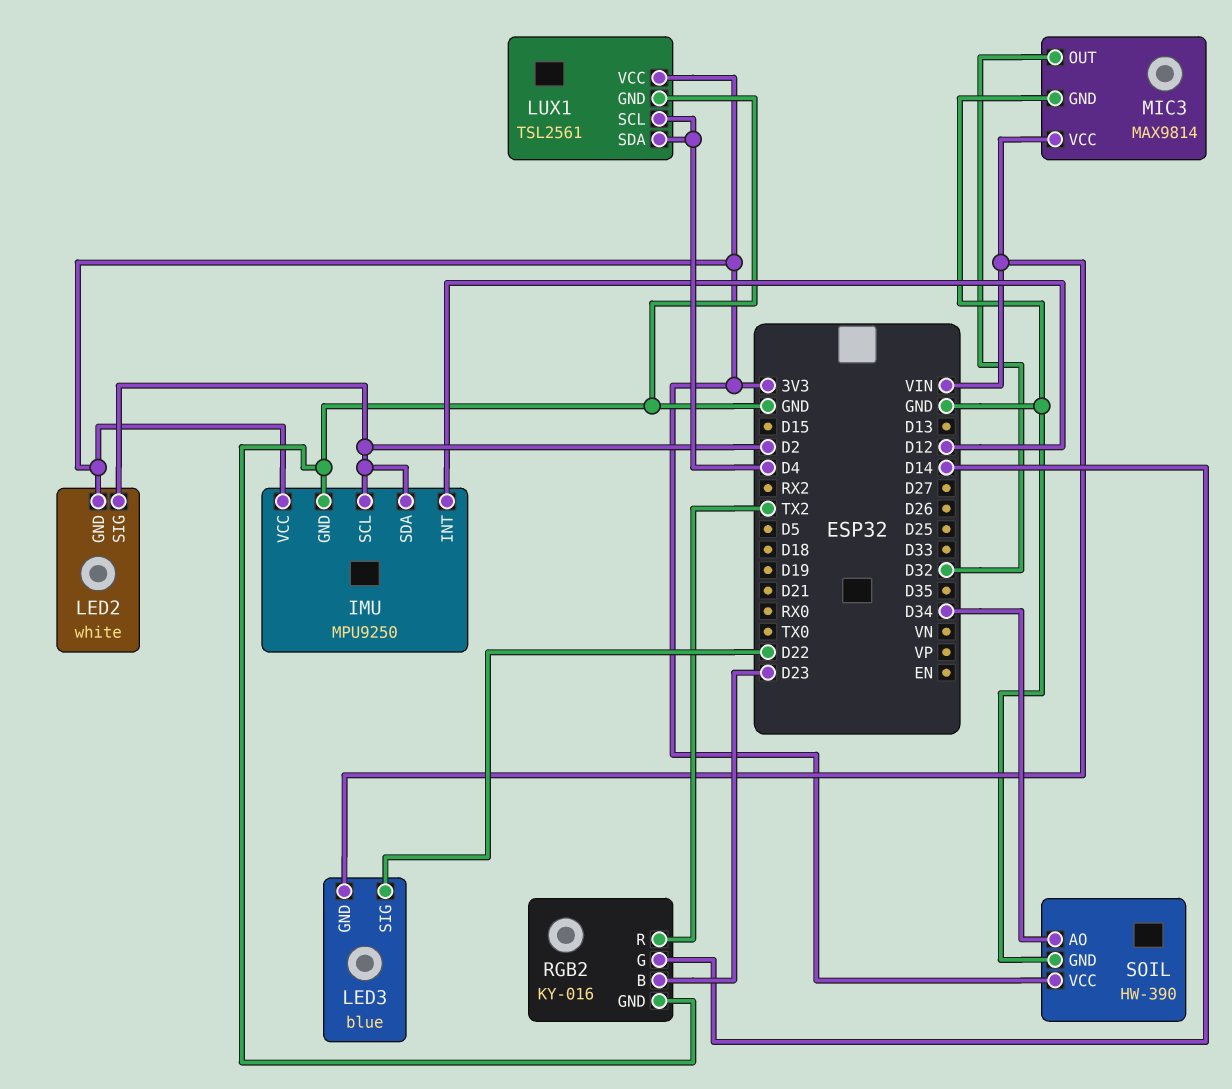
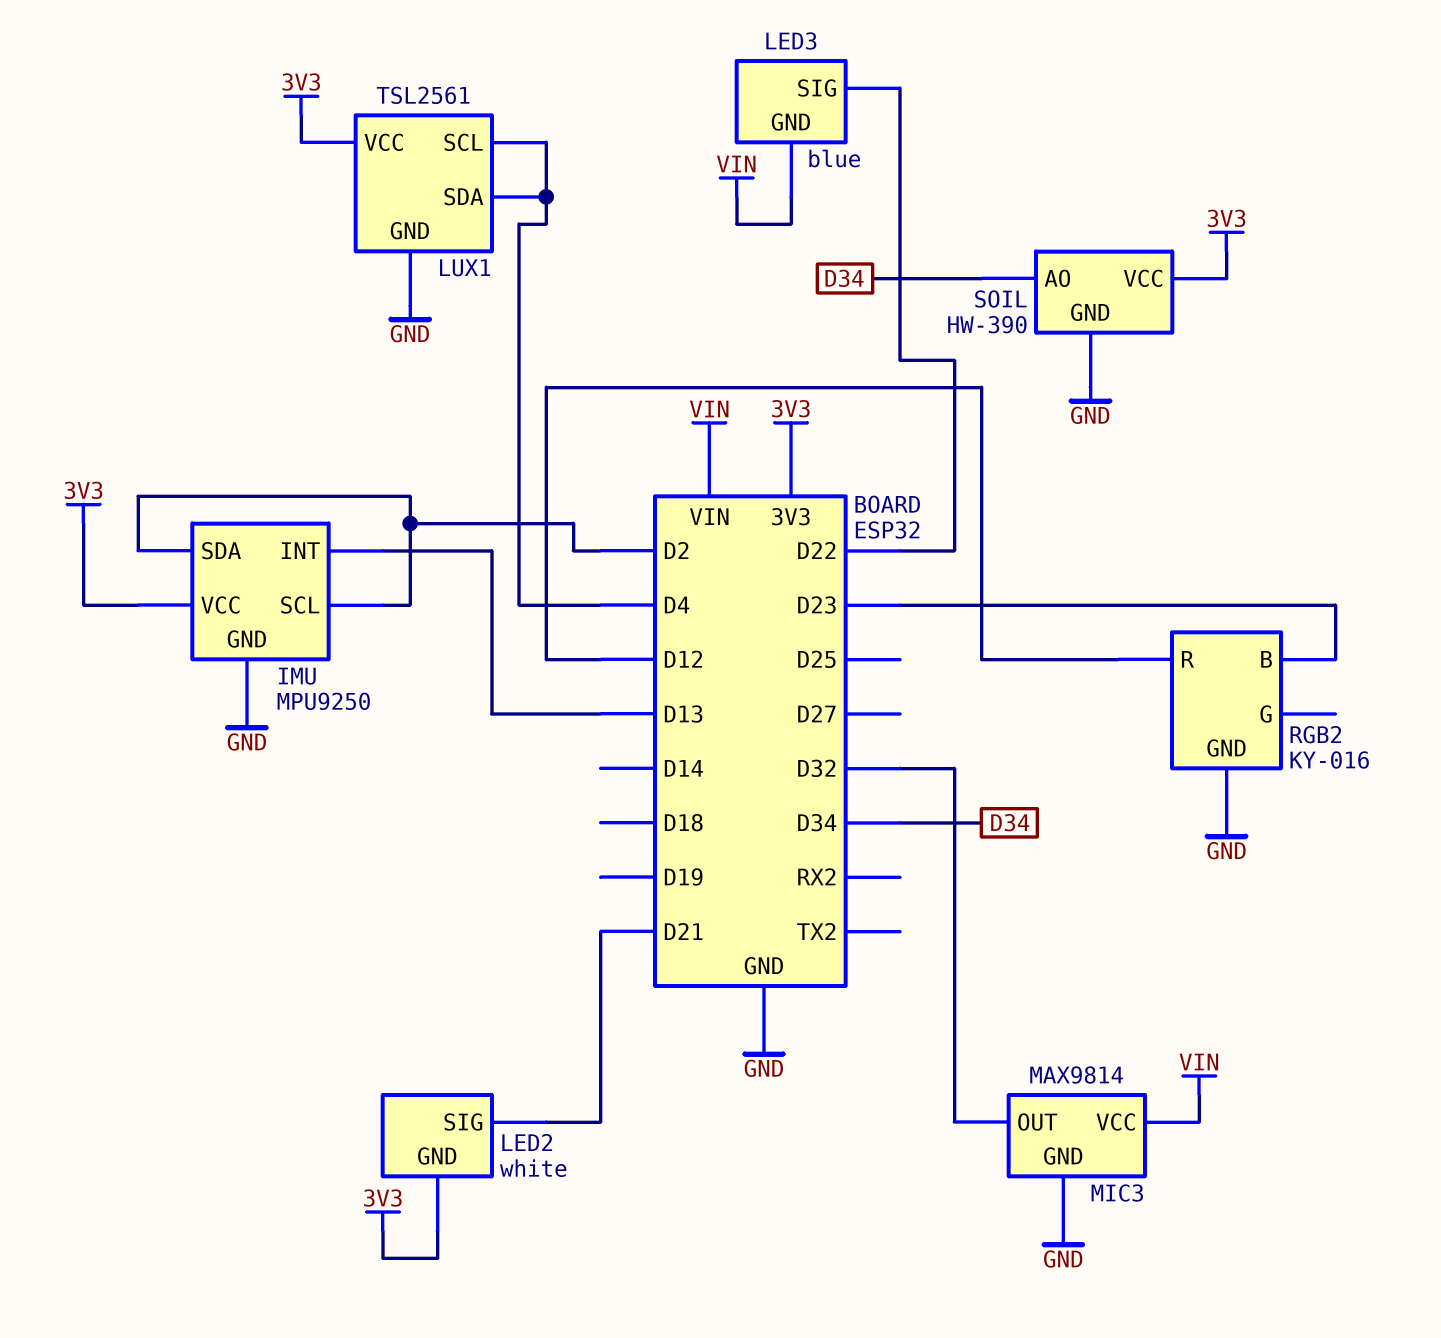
IMU pin INT: D12 -> D13
LED2 pin SIG: D2 -> D21
RGB2 pin G: D14 -> none
RGB2 pin R: TX2 -> D12

